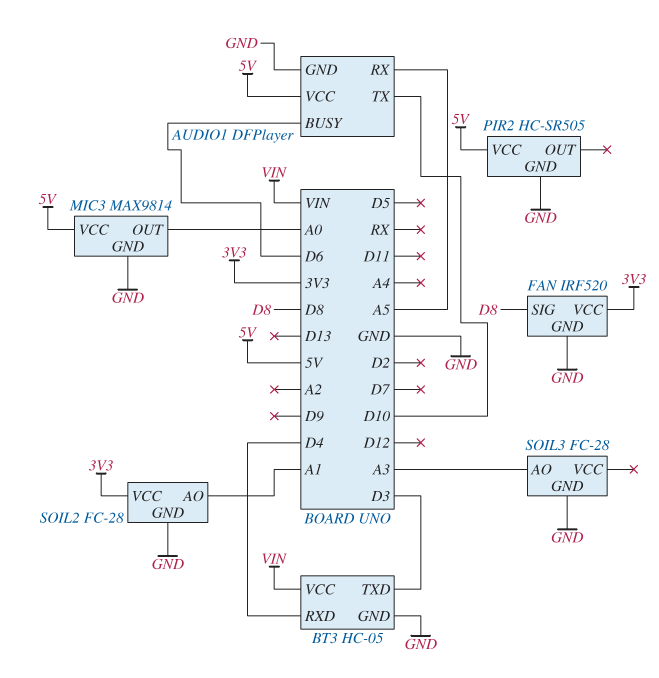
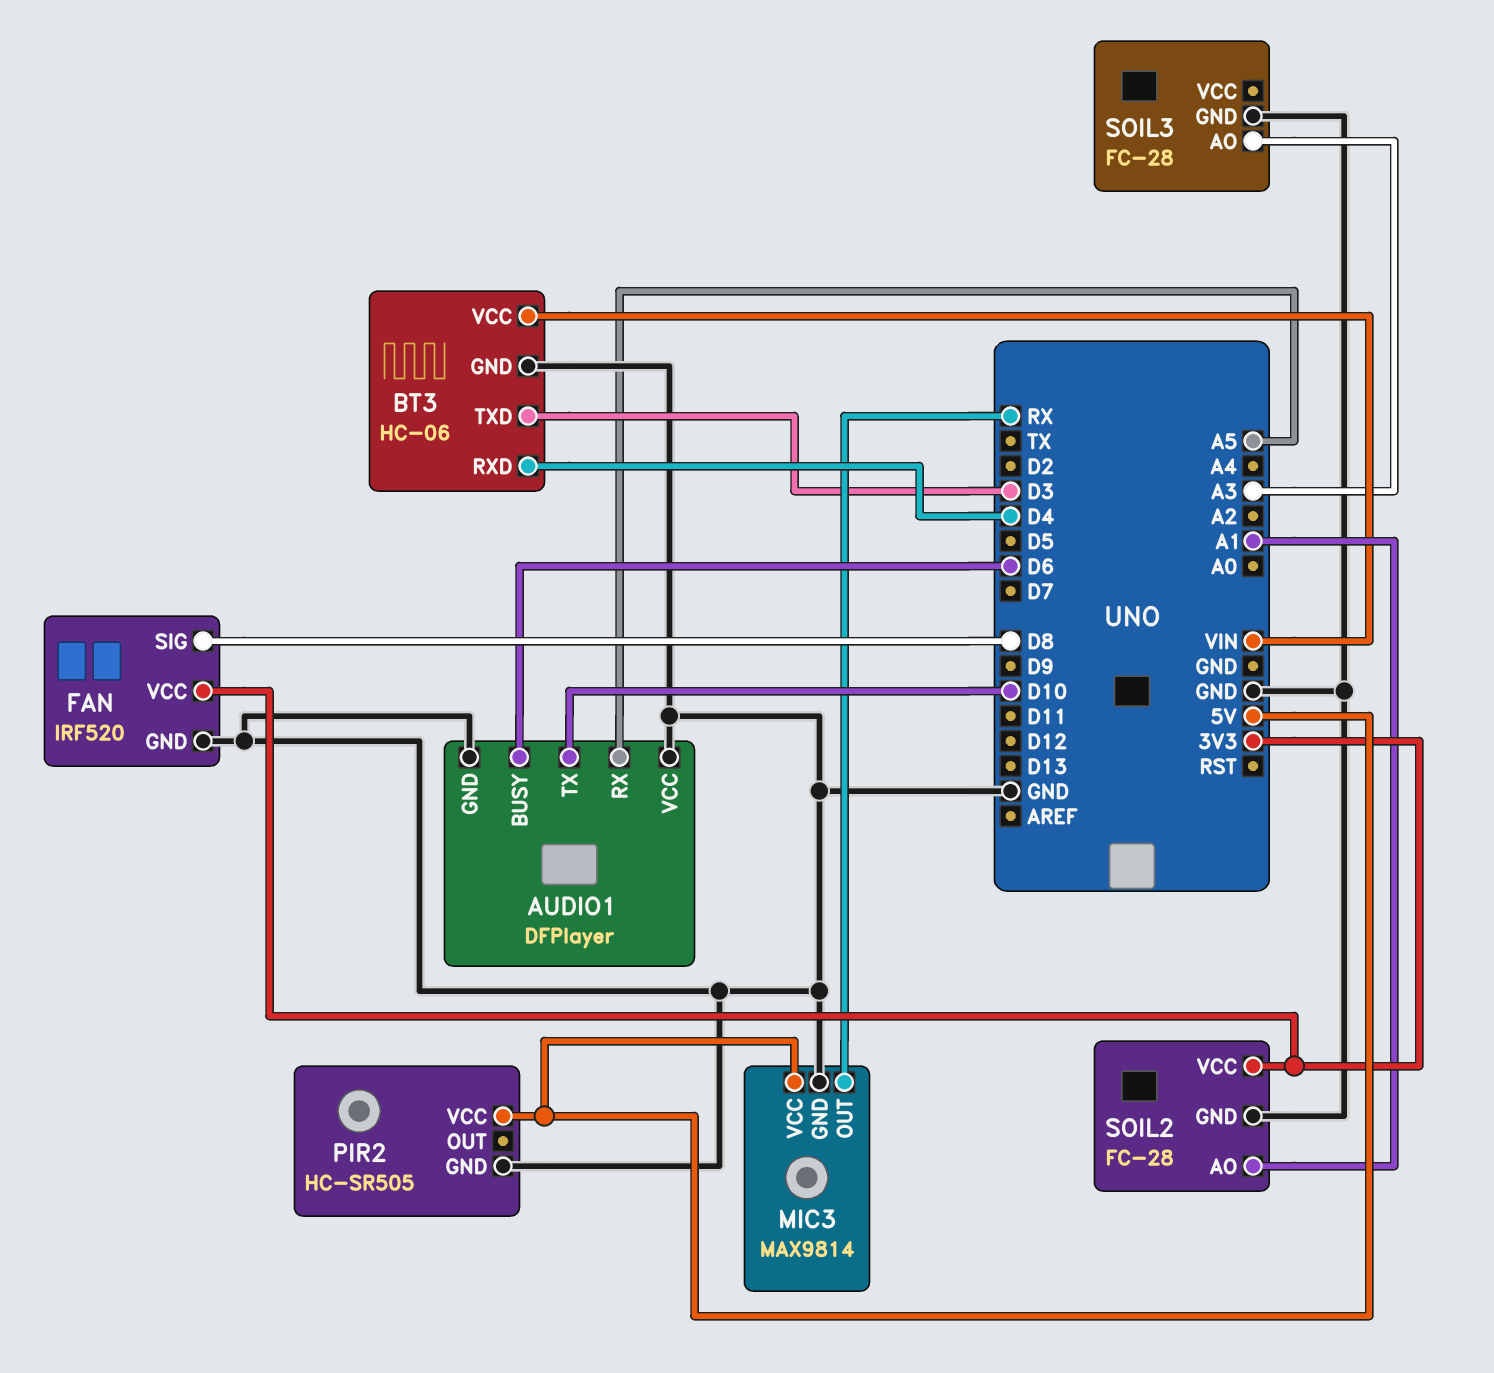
AUDIO1 pin VCC: 5V -> GND
BT3: HC-05 -> HC-06
MIC3 pin OUT: A0 -> RX

